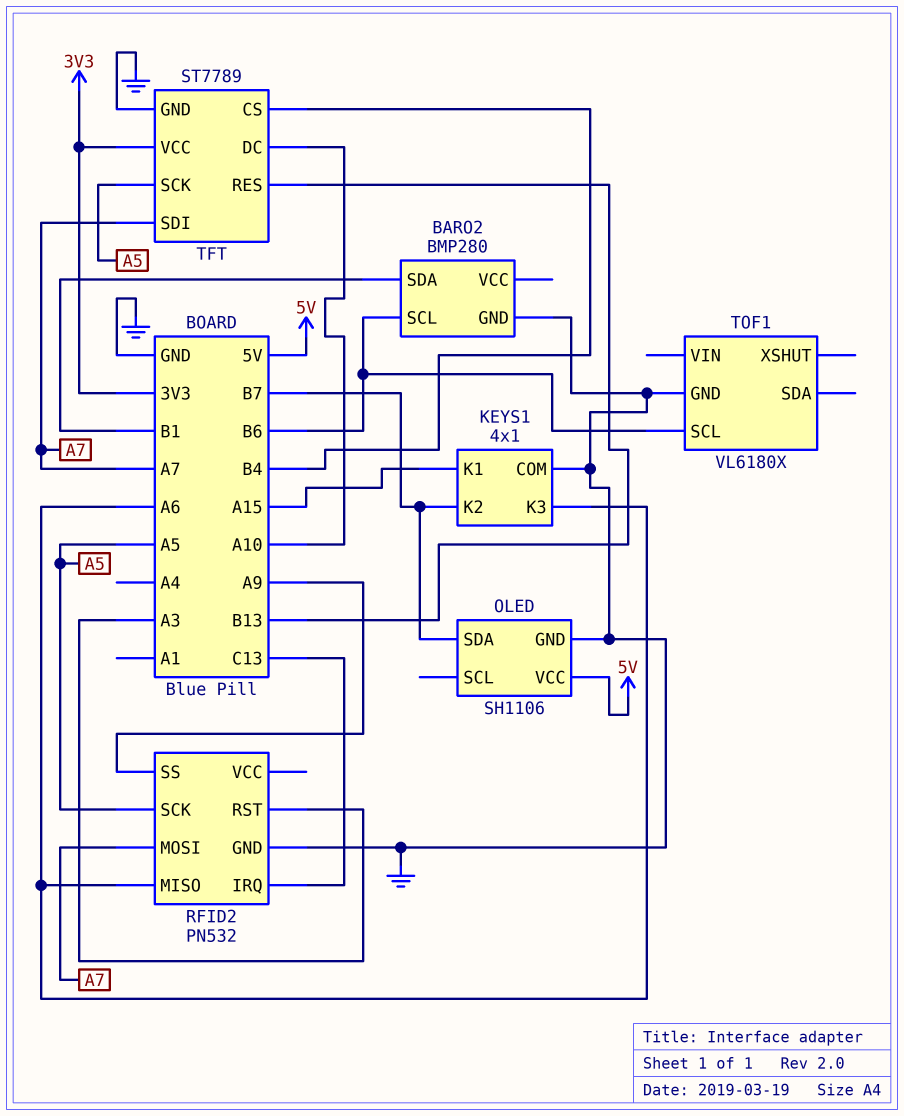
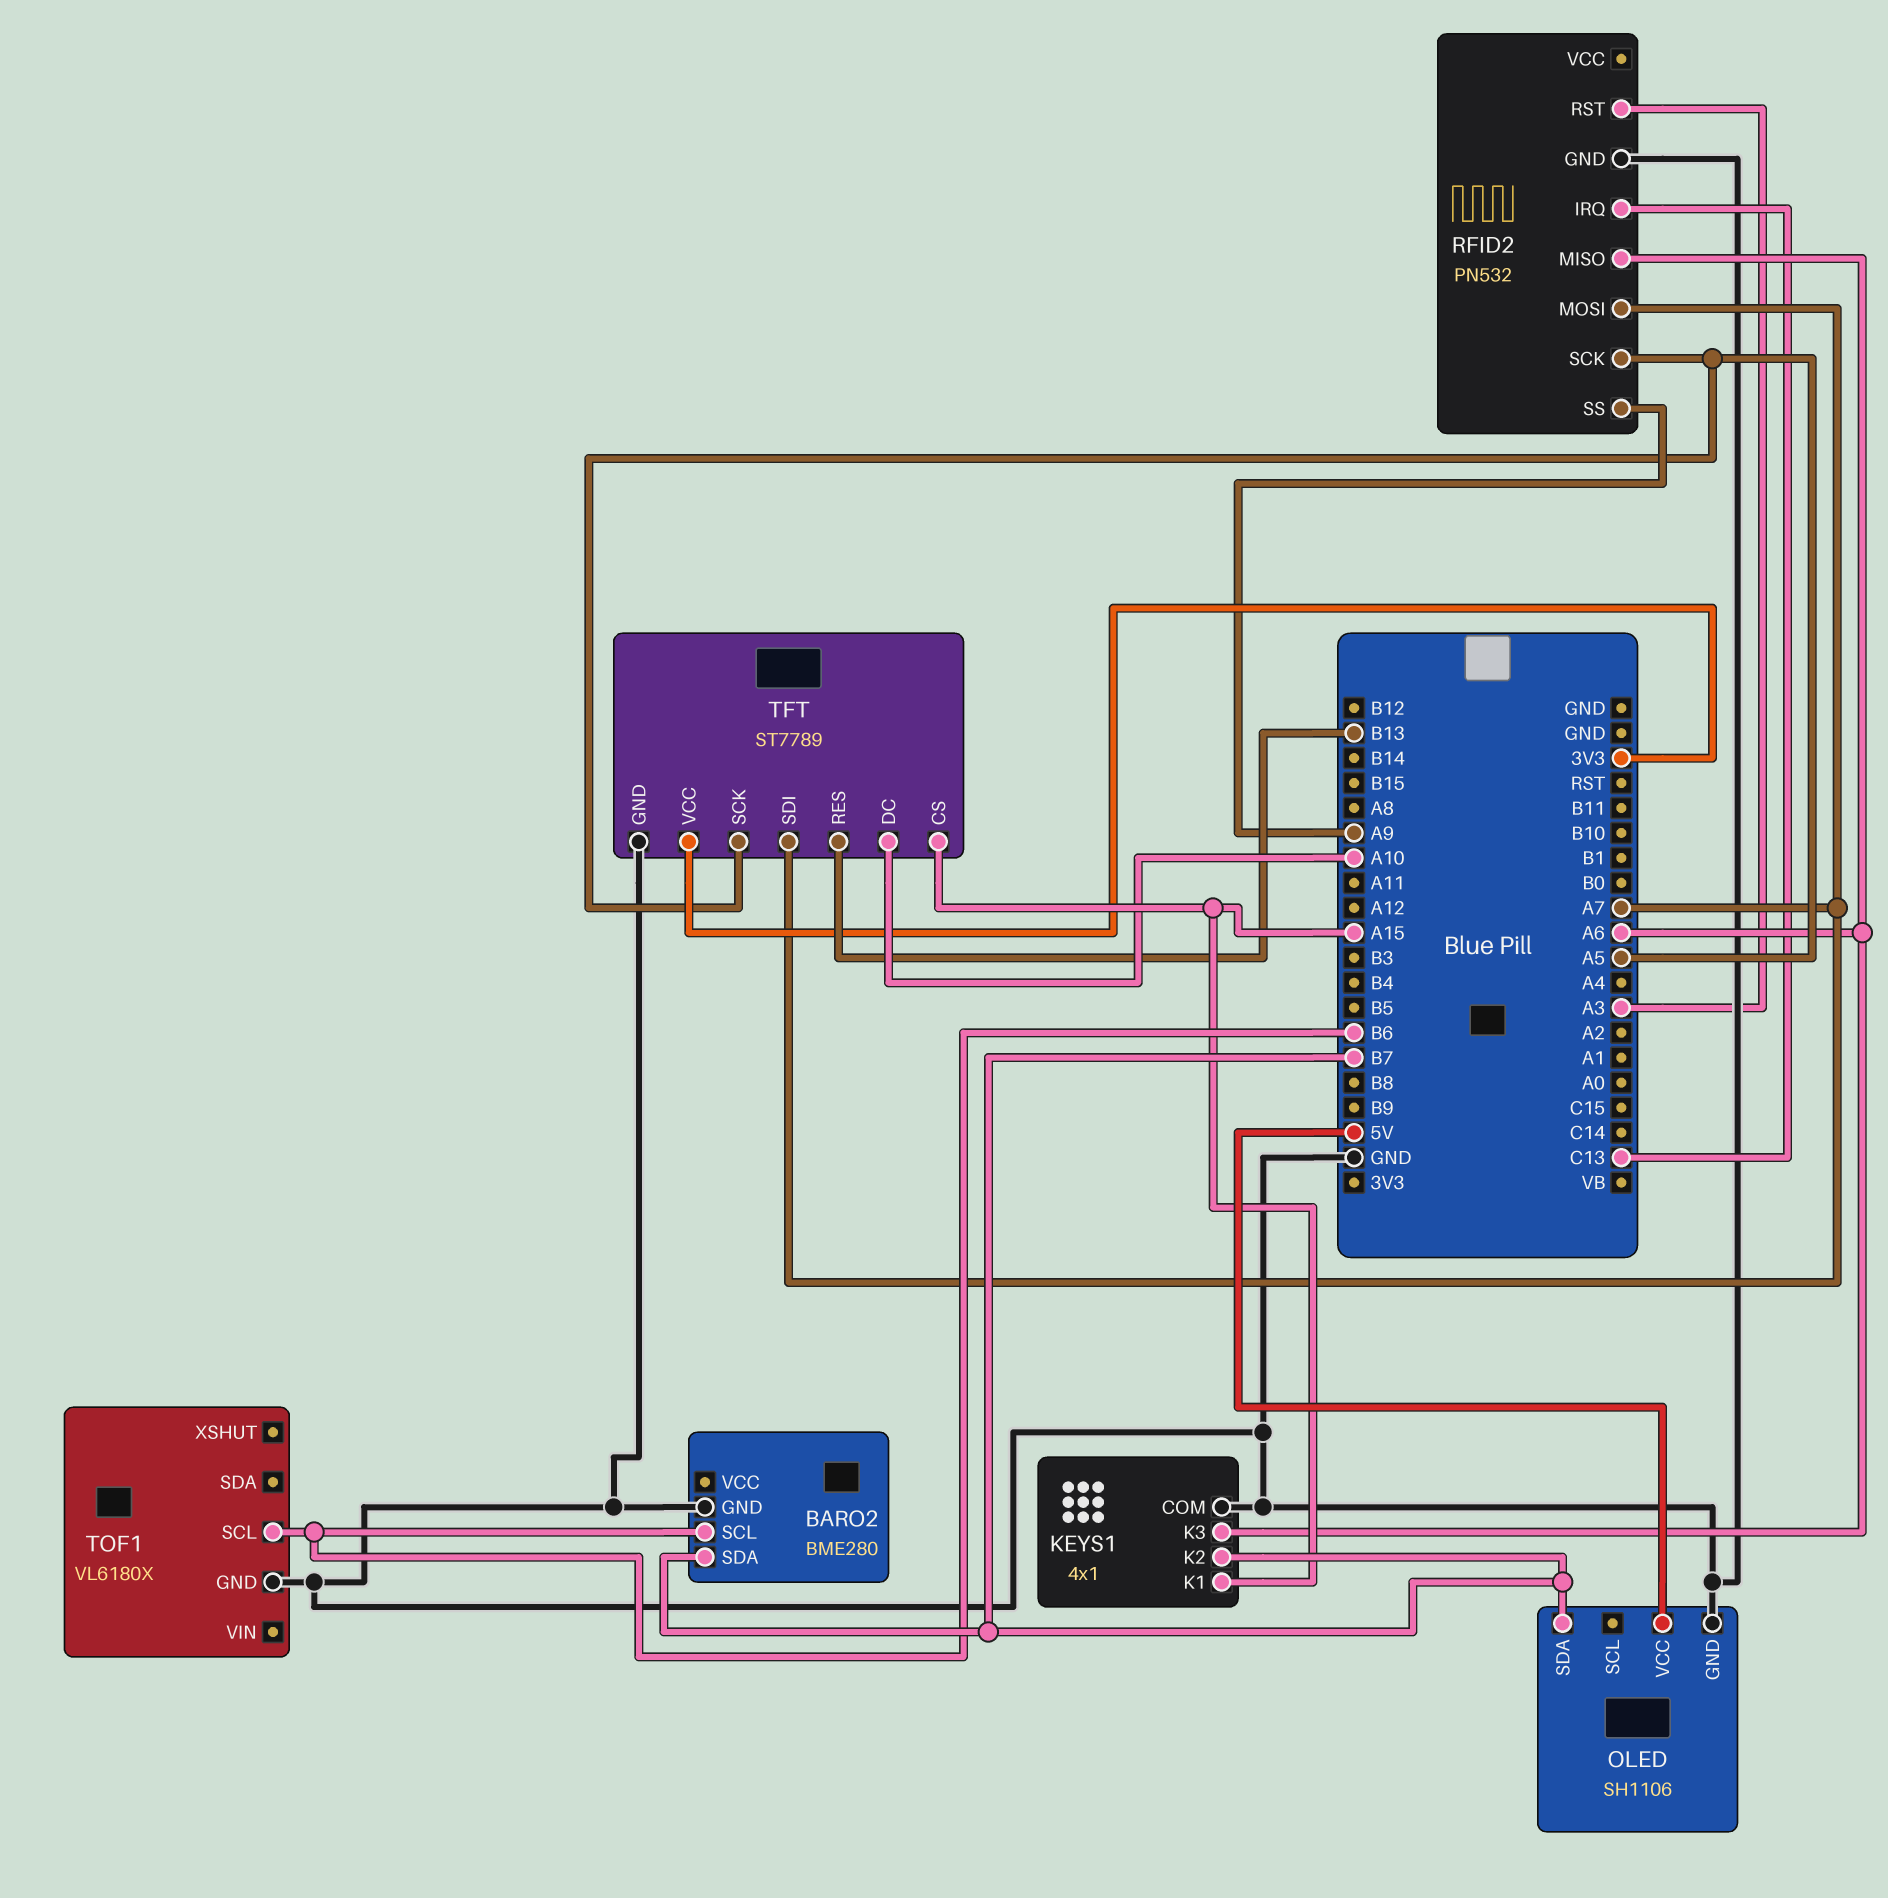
BARO2: BMP280 -> BME280
BARO2 pin SDA: B1 -> B7
TFT pin CS: B4 -> A15

